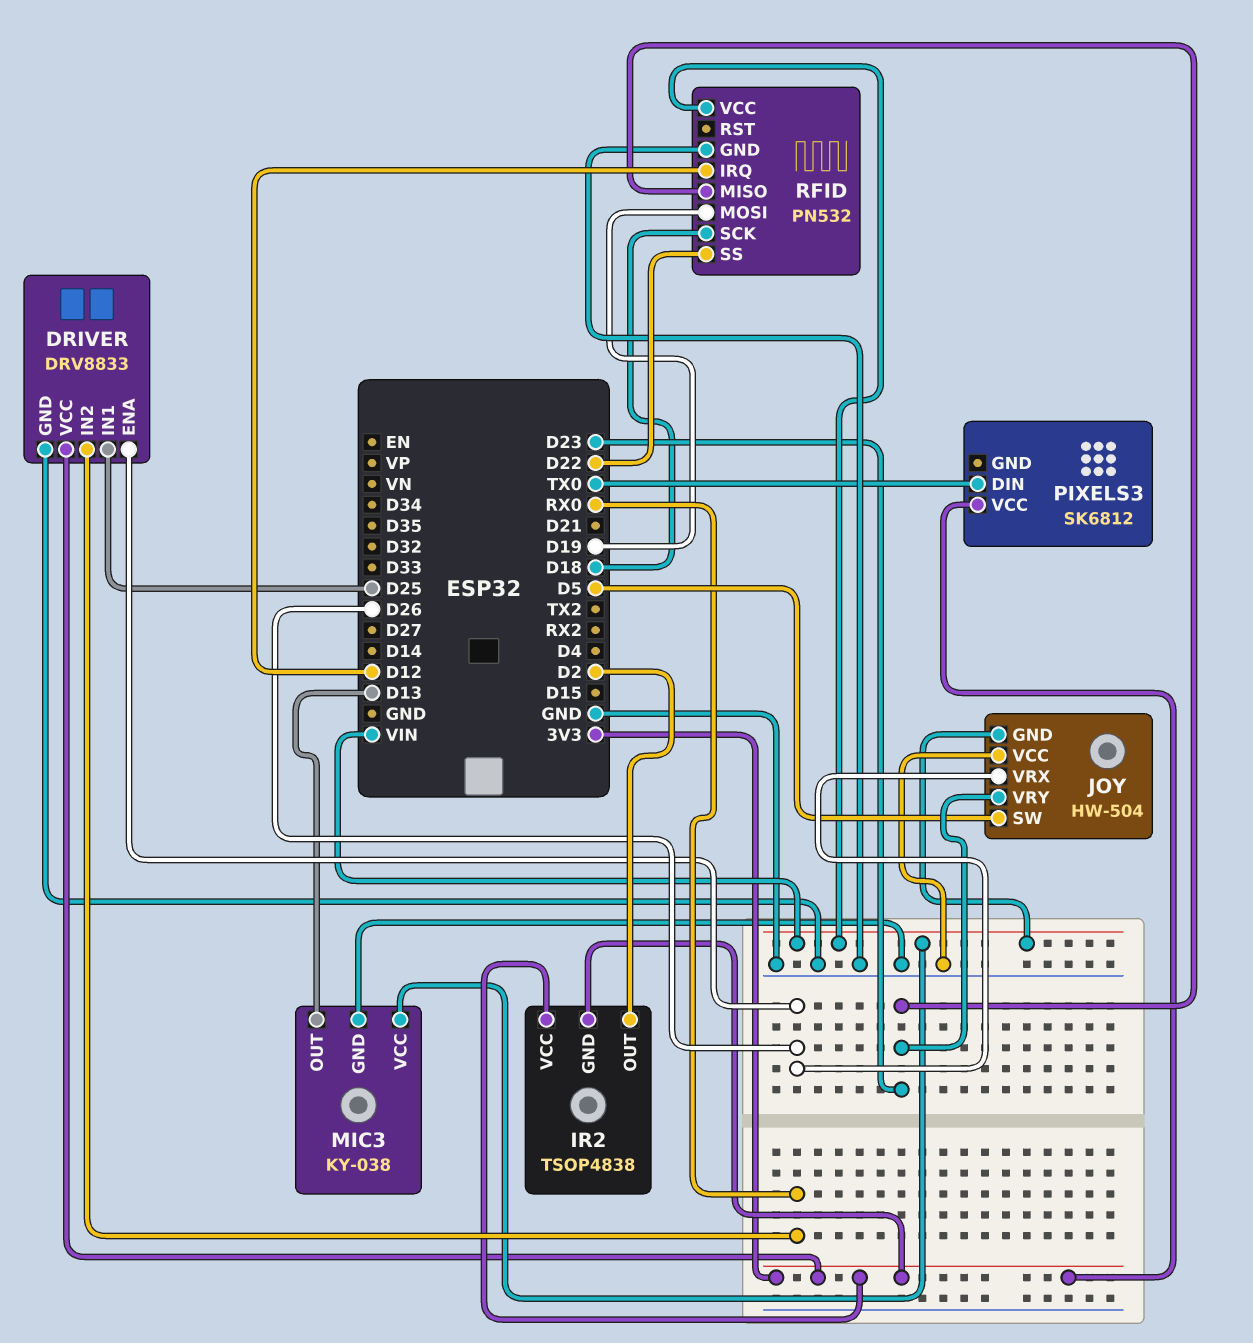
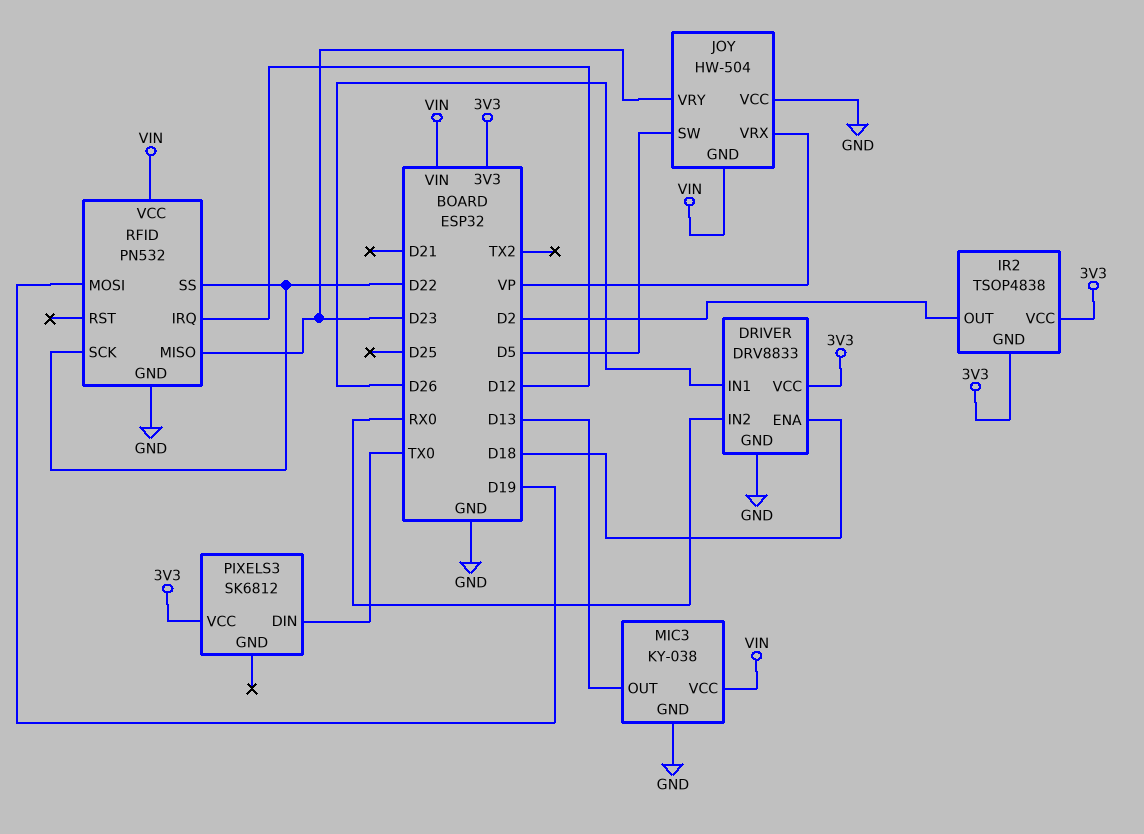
DRIVER pin ENA: D26 -> D18
DRIVER pin IN1: D25 -> D26
JOY pin VRX: D26 -> VP
RFID pin SCK: D18 -> D22

